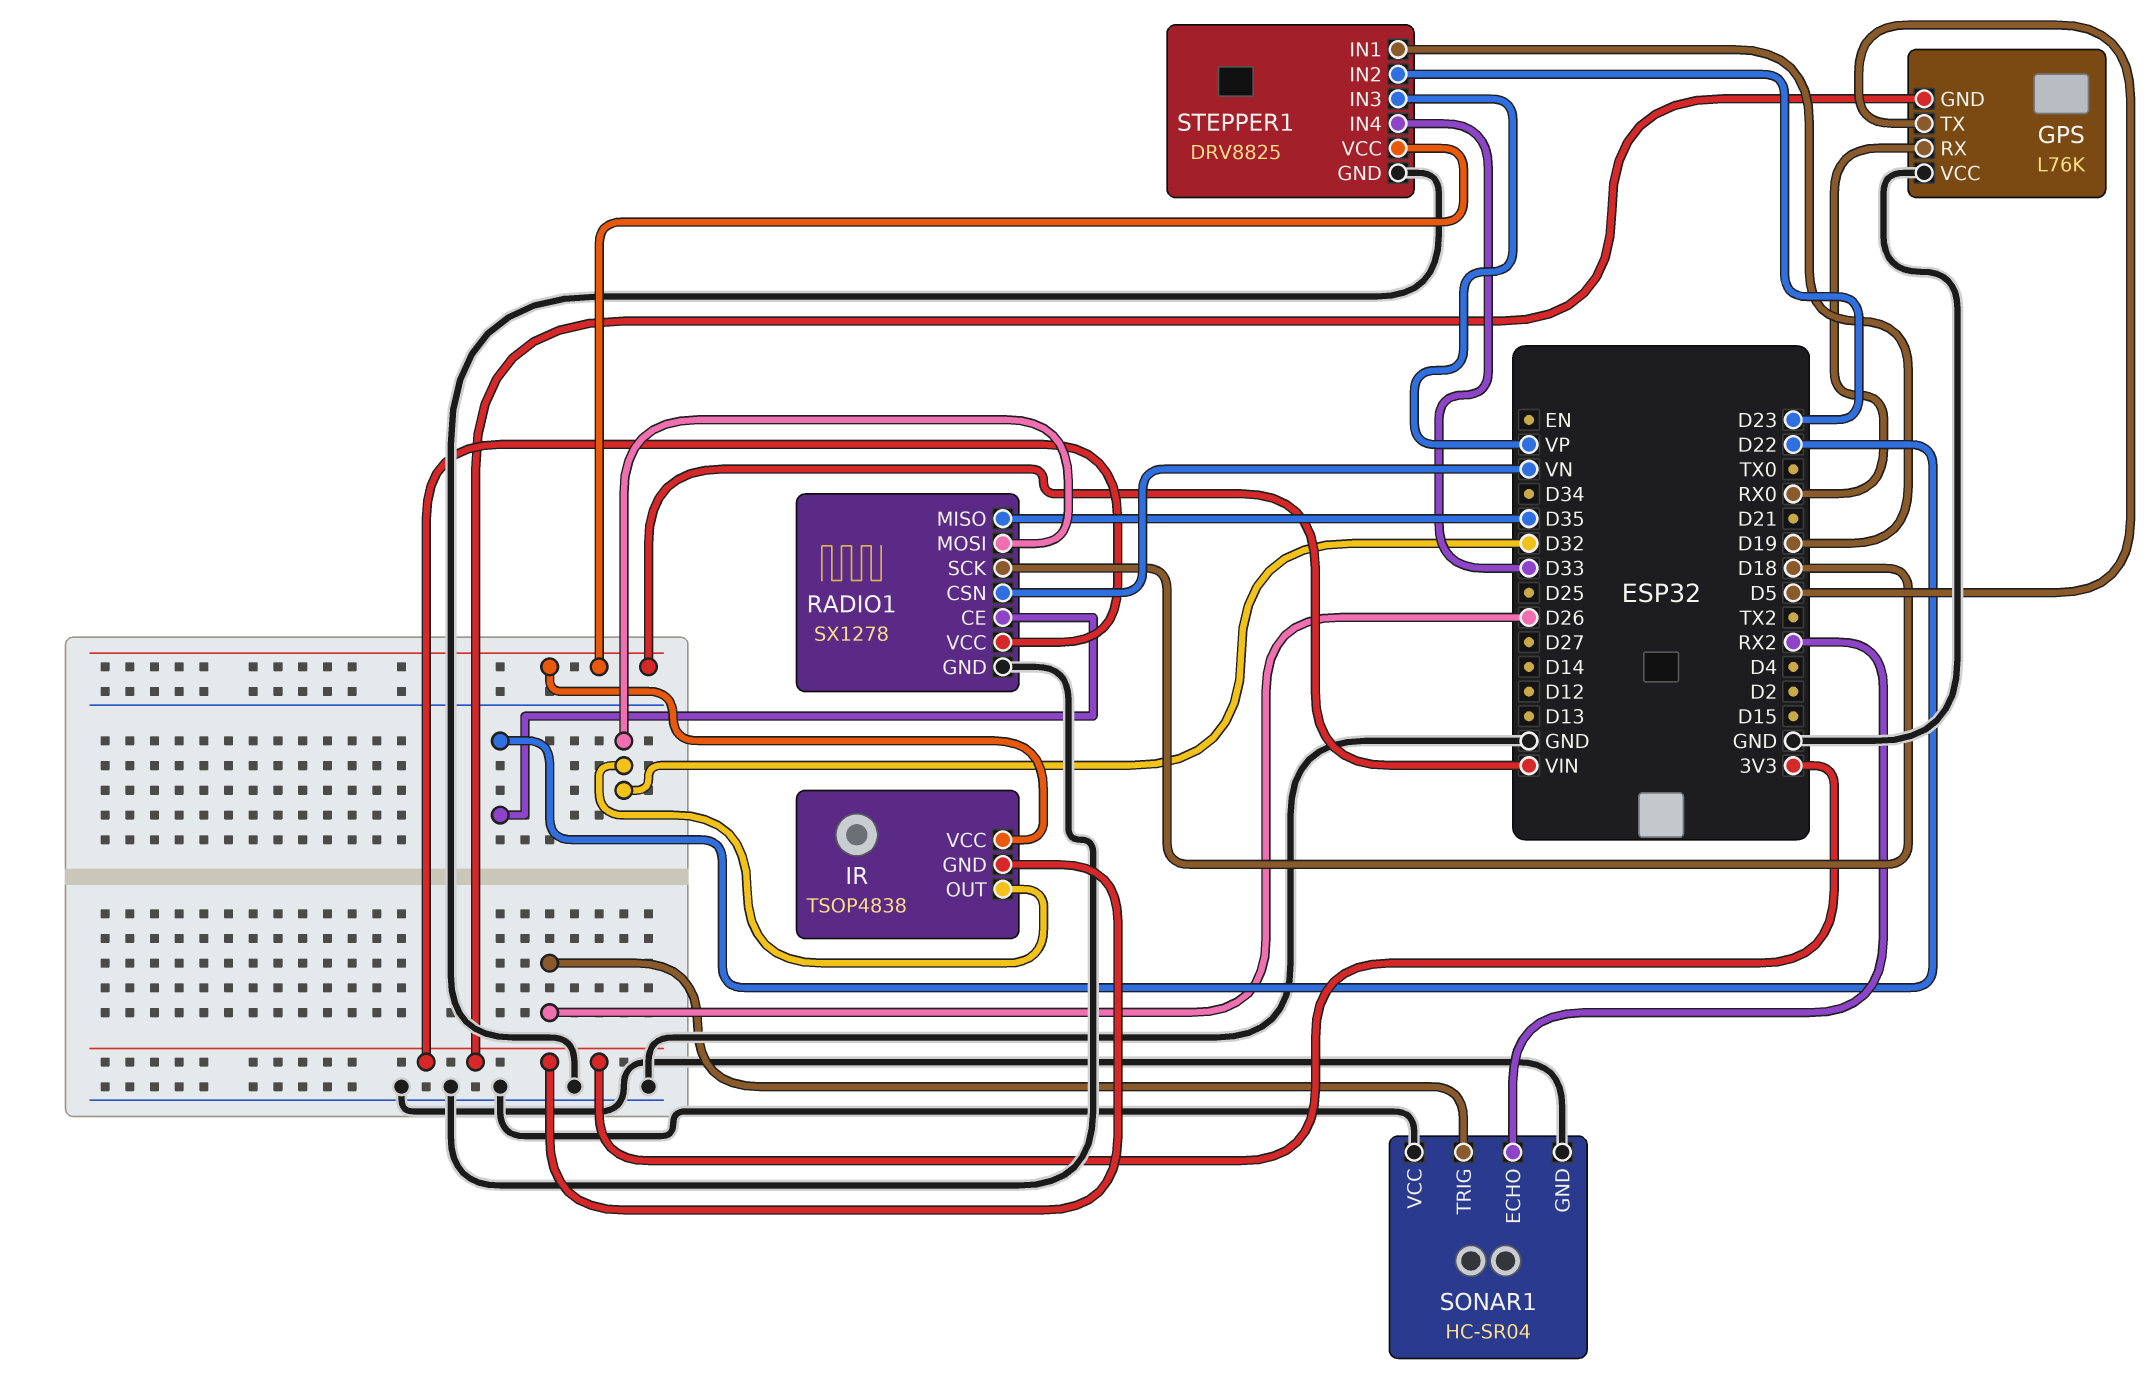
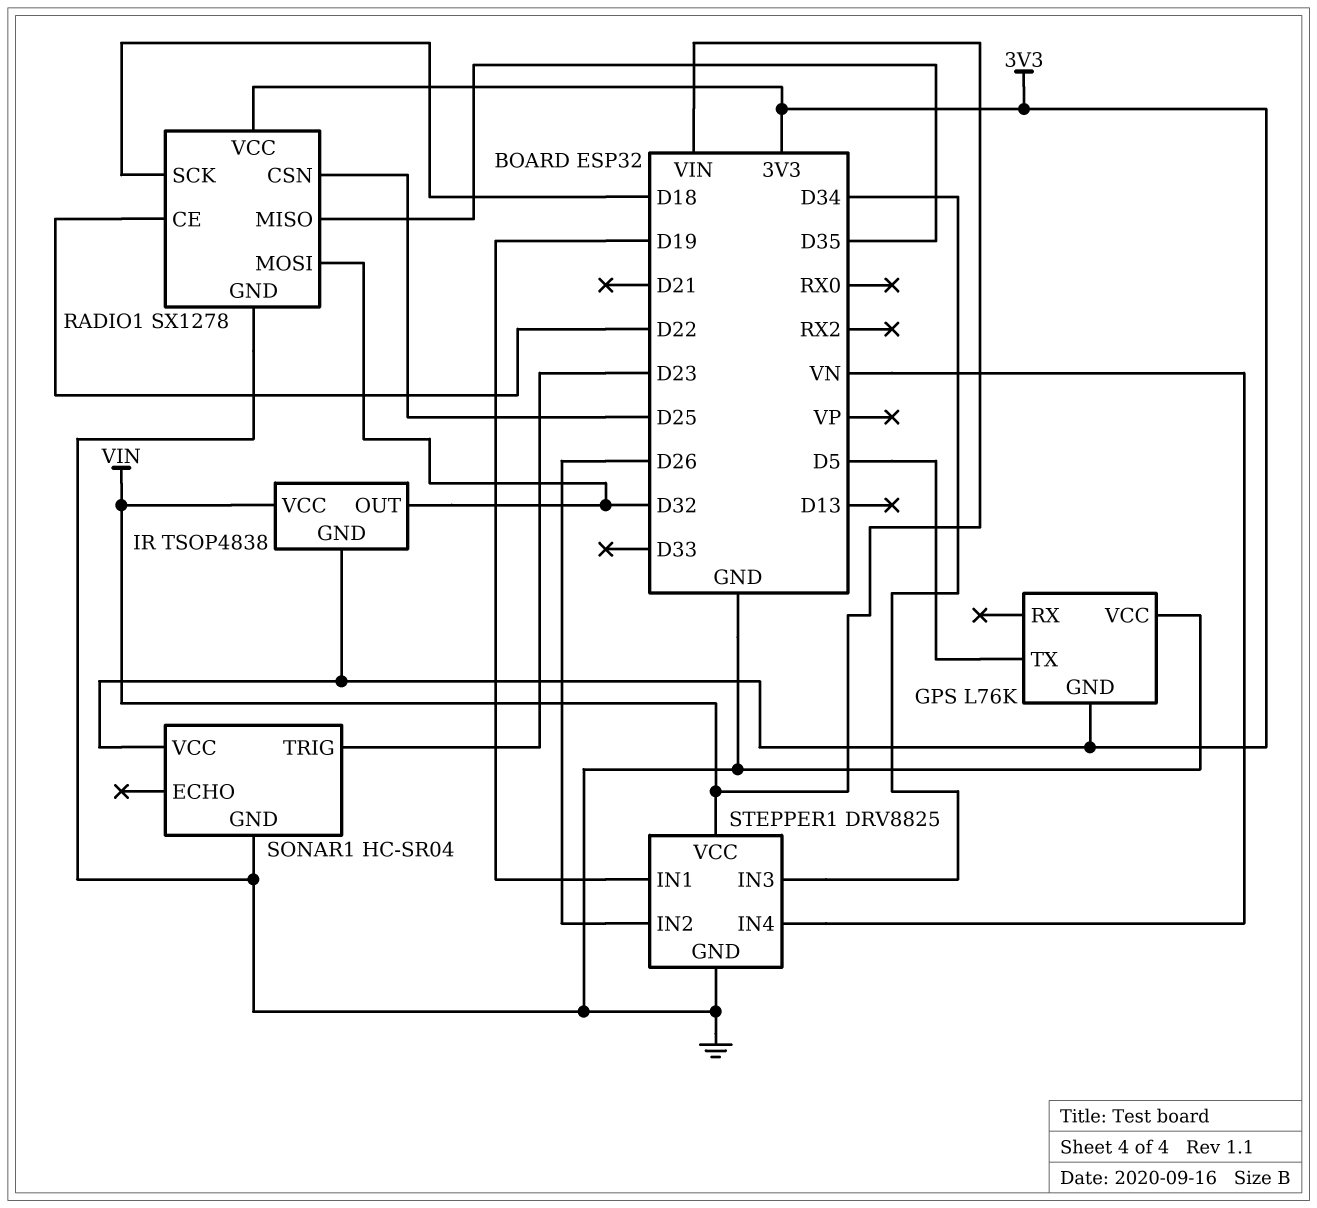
GPS pin RX: RX0 -> none
RADIO1 pin CSN: VN -> D25
SONAR1 pin ECHO: RX2 -> none
SONAR1 pin TRIG: D26 -> D23
SONAR1 pin VCC: GND -> 3V3
STEPPER1 pin IN2: D23 -> D26
STEPPER1 pin IN3: VP -> D34
STEPPER1 pin IN4: D33 -> VN

